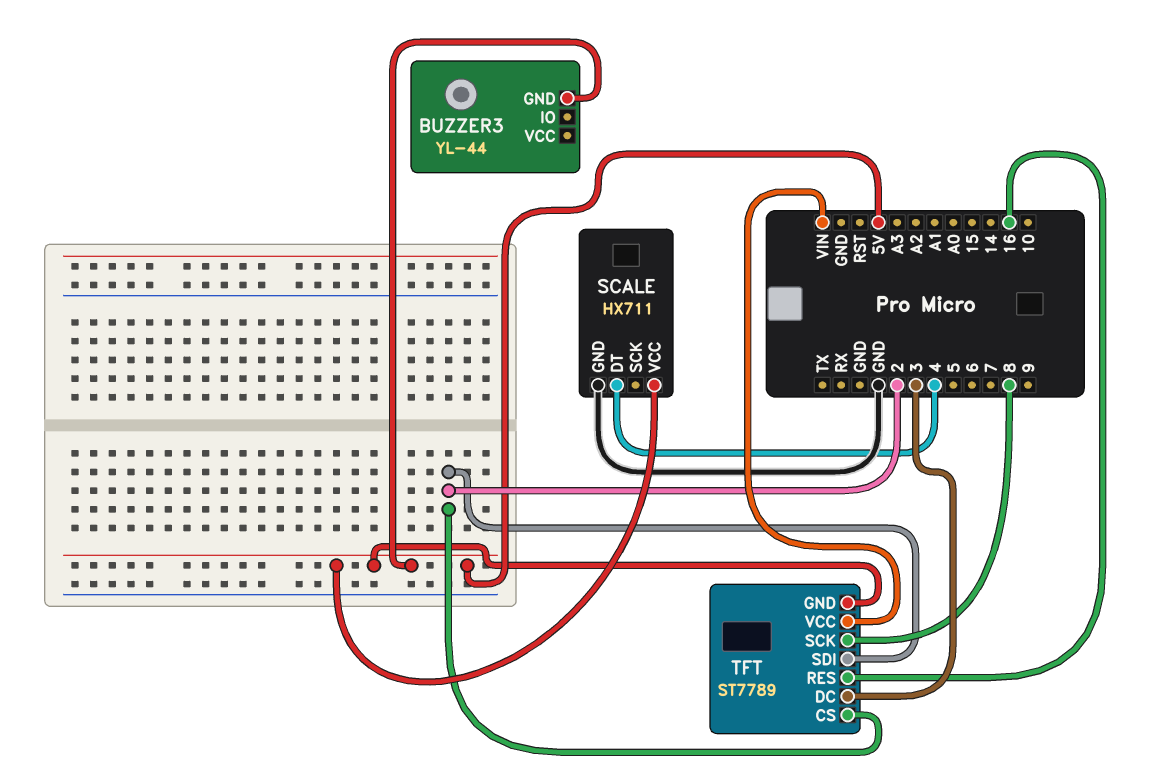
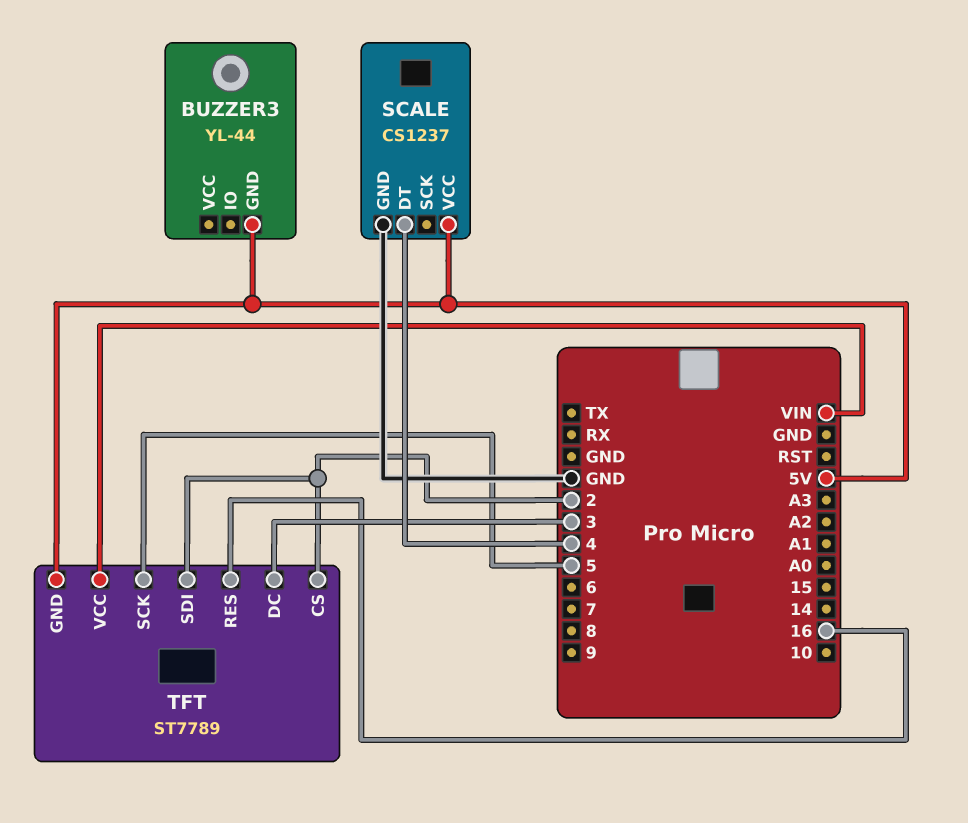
SCALE: HX711 -> CS1237
TFT pin SCK: 8 -> 5

